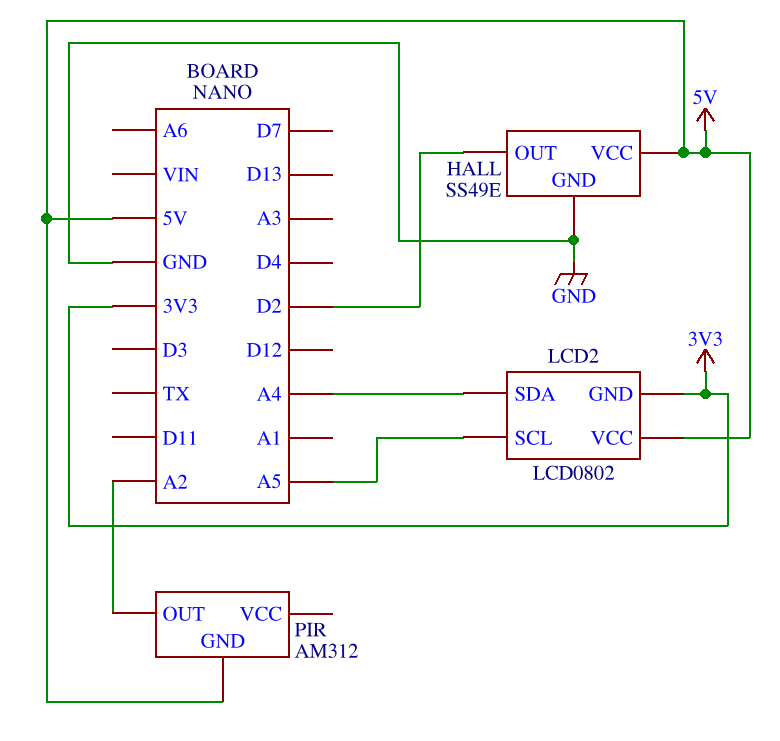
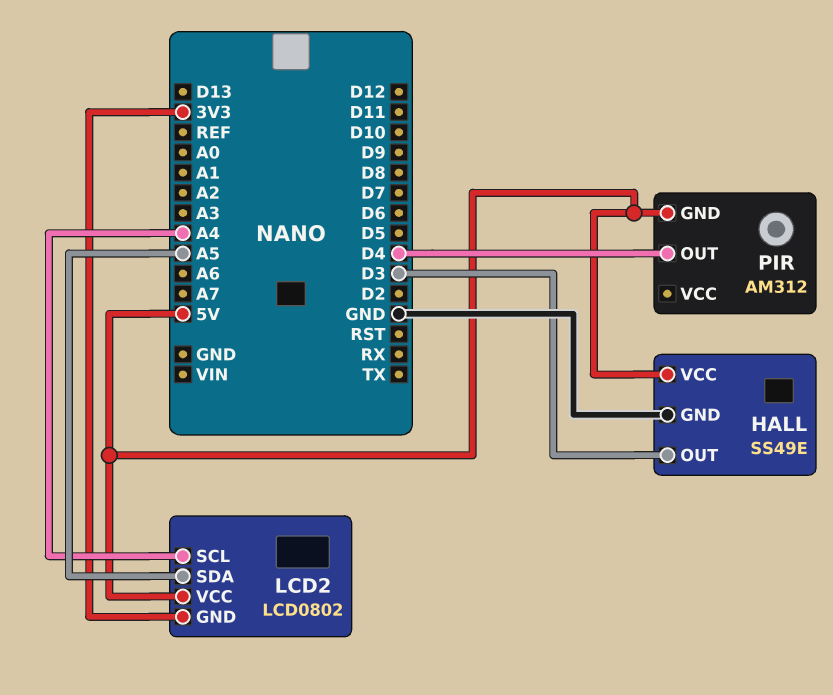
HALL pin OUT: D2 -> D3
LCD2 pin SCL: A5 -> A4
LCD2 pin SDA: A4 -> A5
PIR pin OUT: A2 -> D4

